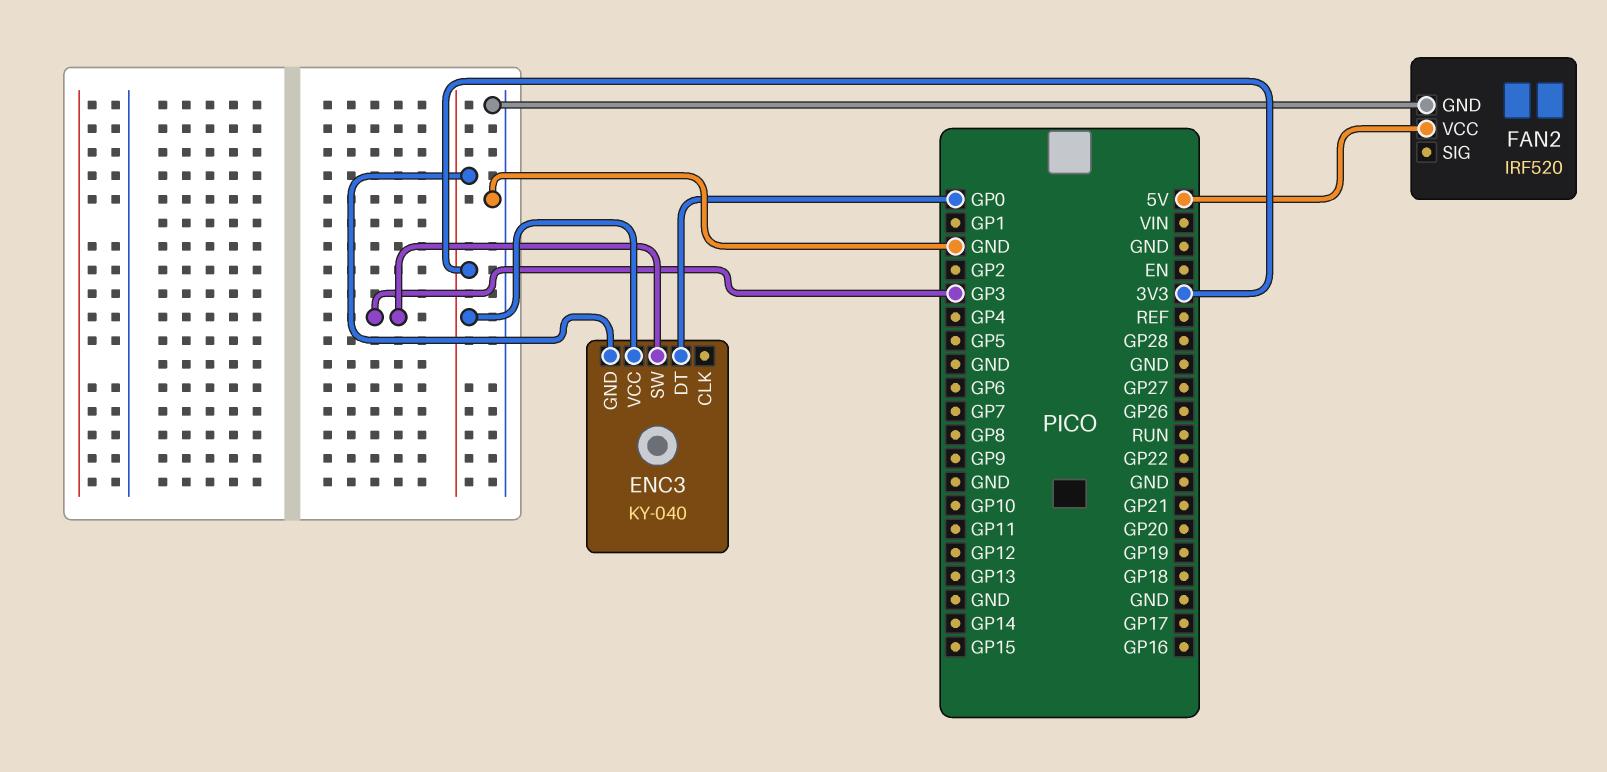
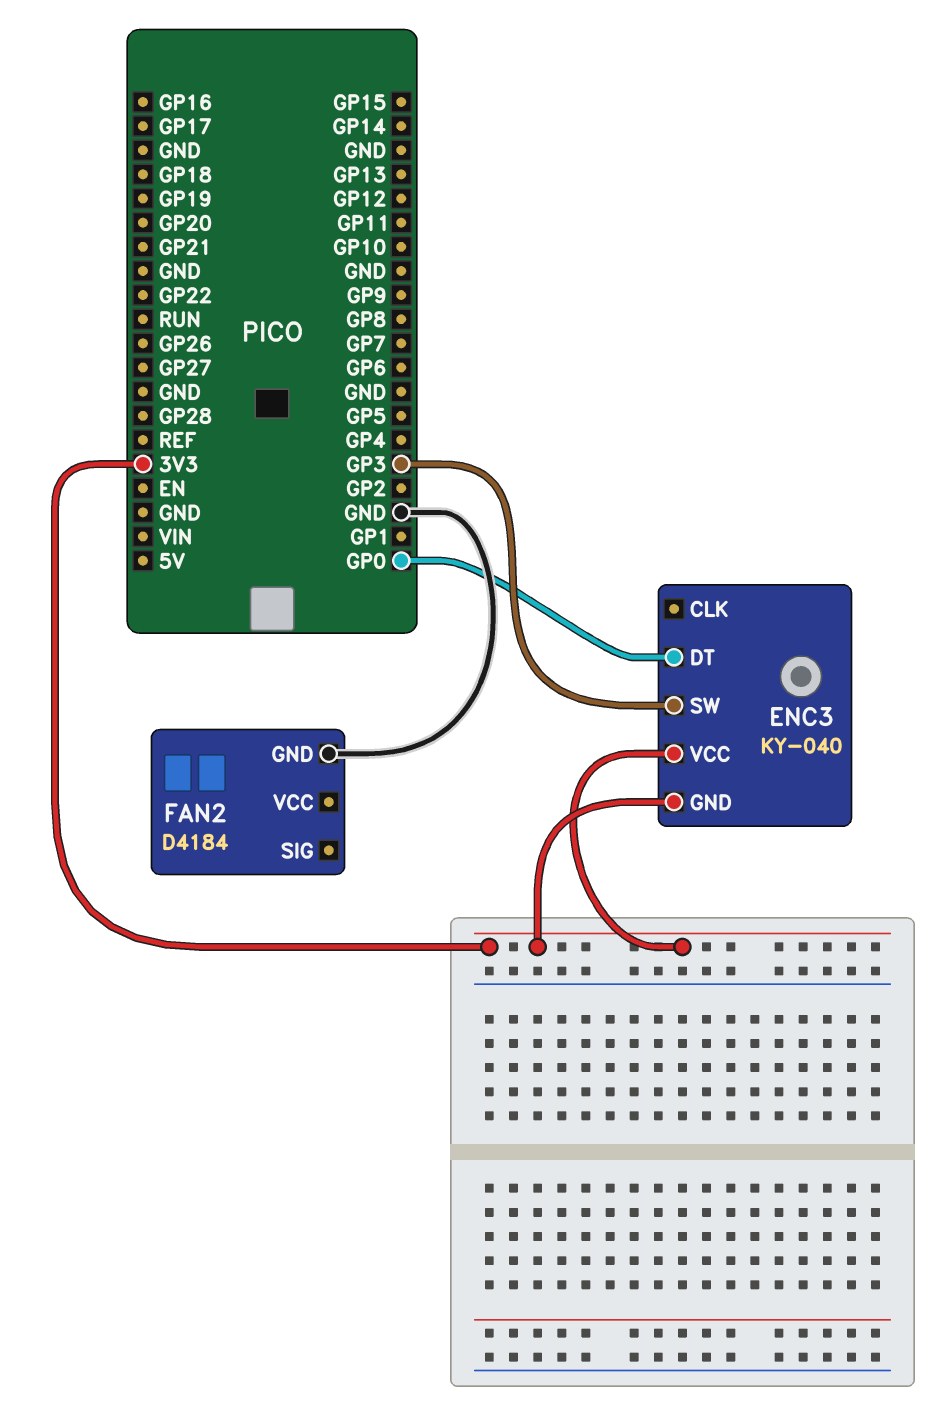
FAN2: IRF520 -> D4184
FAN2 pin VCC: 5V -> none

